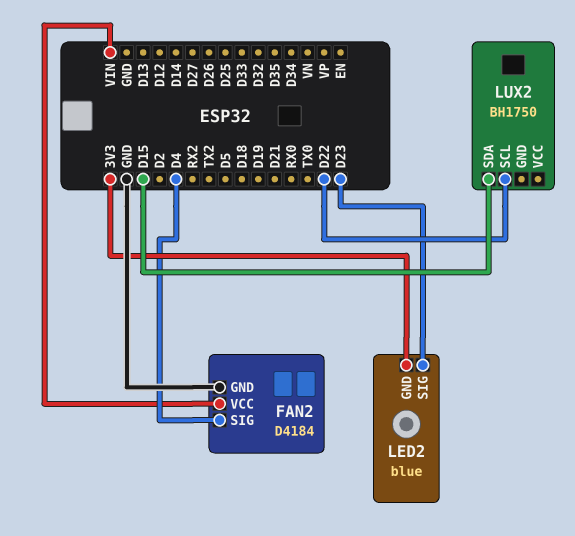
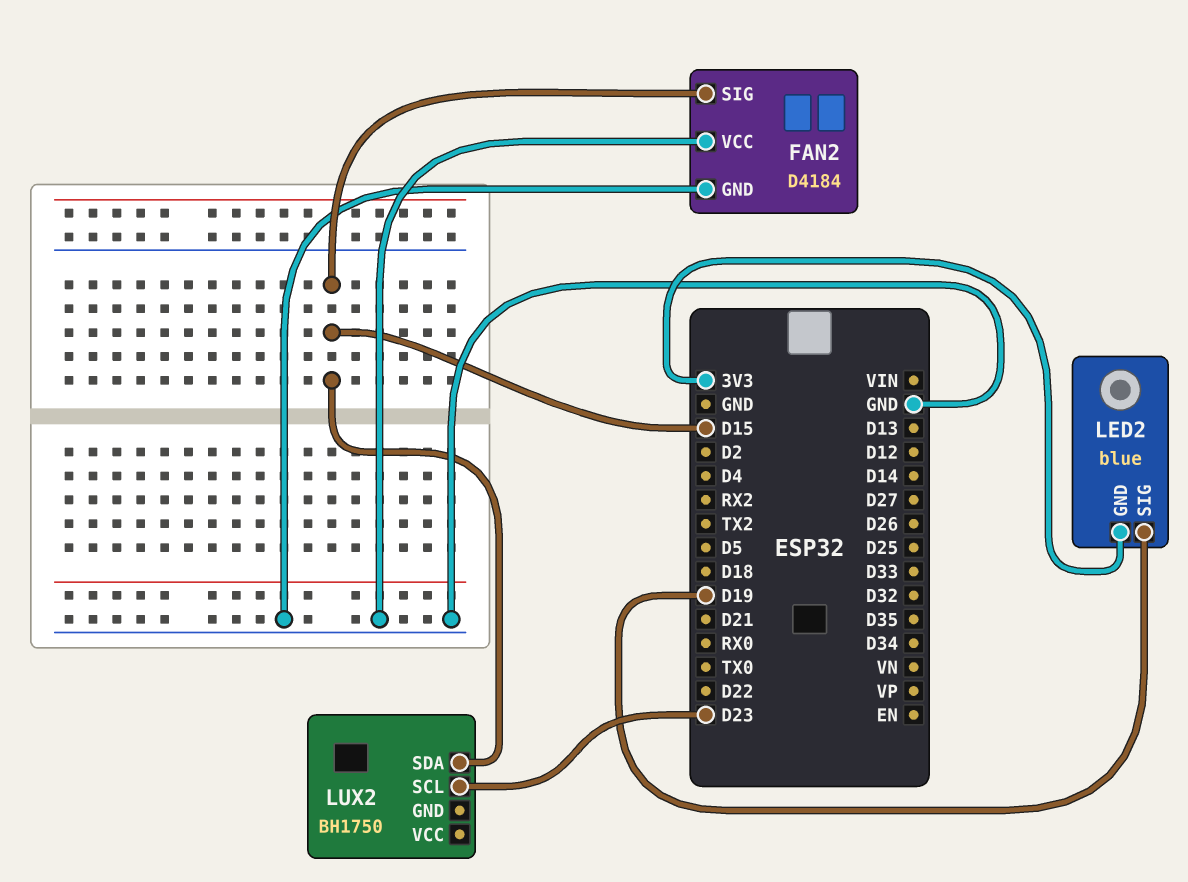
FAN2 pin SIG: D4 -> D15
FAN2 pin VCC: VIN -> GND
LED2 pin SIG: D23 -> D19
LUX2 pin SCL: D22 -> D23

